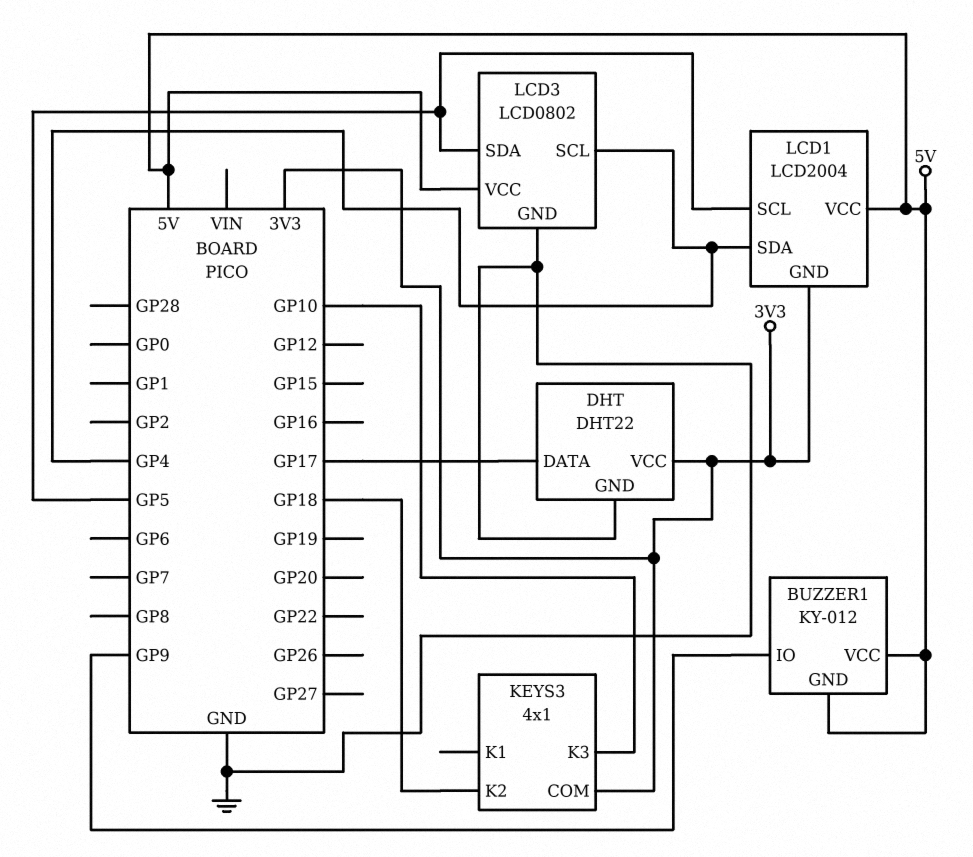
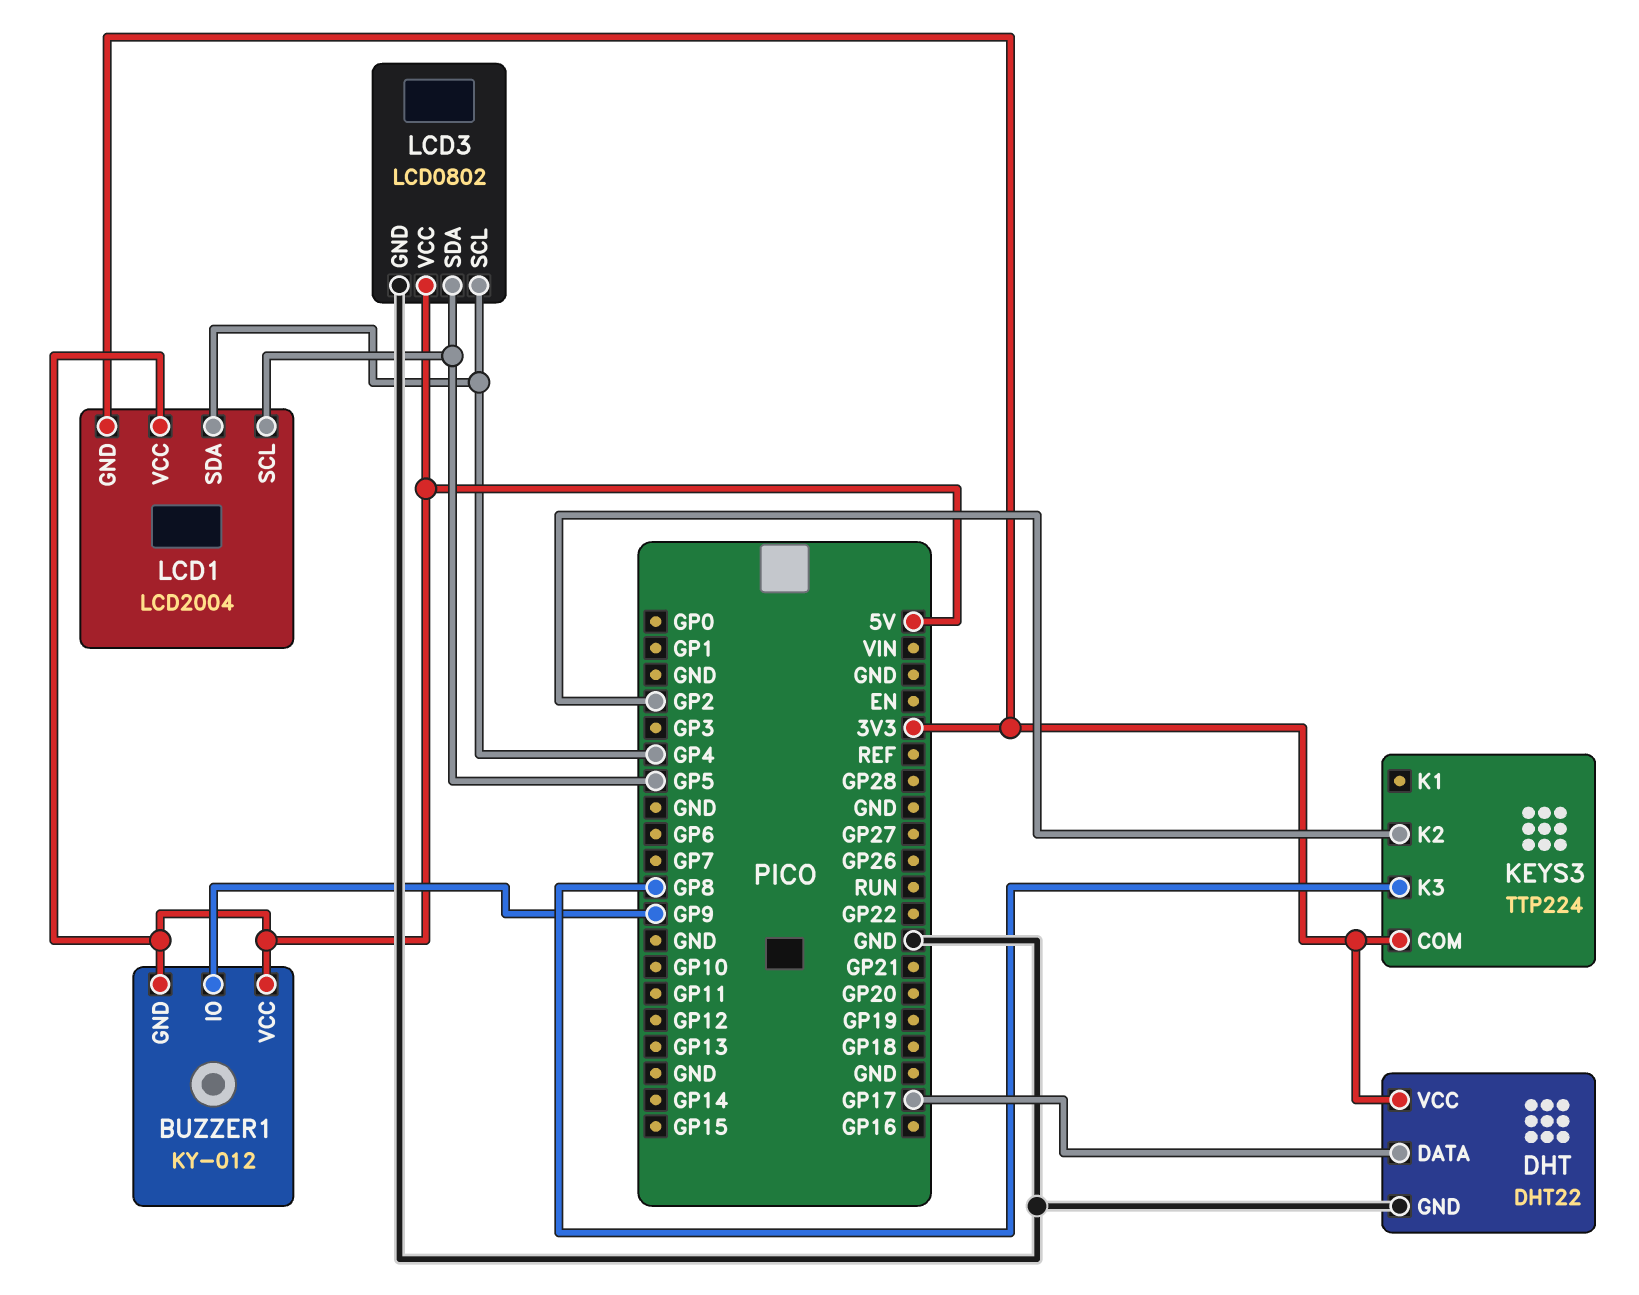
KEYS3: 4x1 -> TTP224
KEYS3 pin K2: GP18 -> GP2
KEYS3 pin K3: GP10 -> GP8

